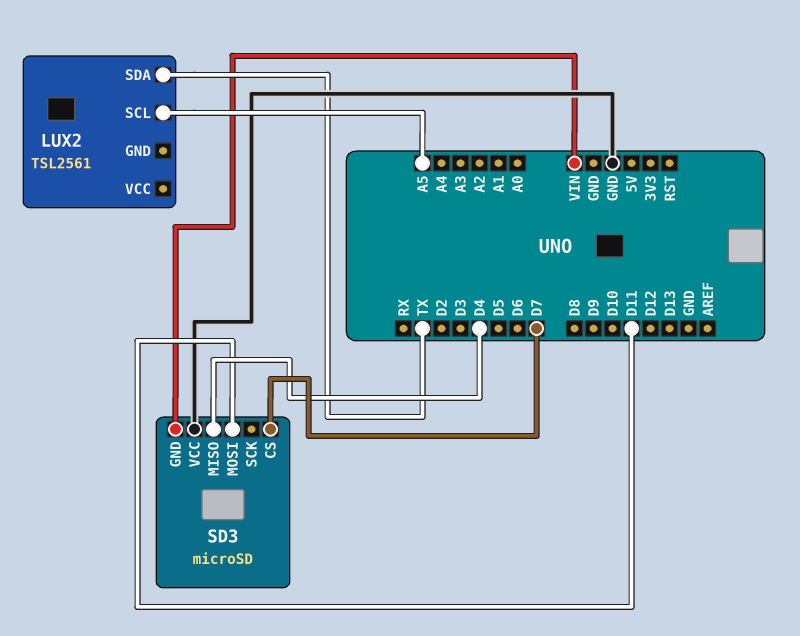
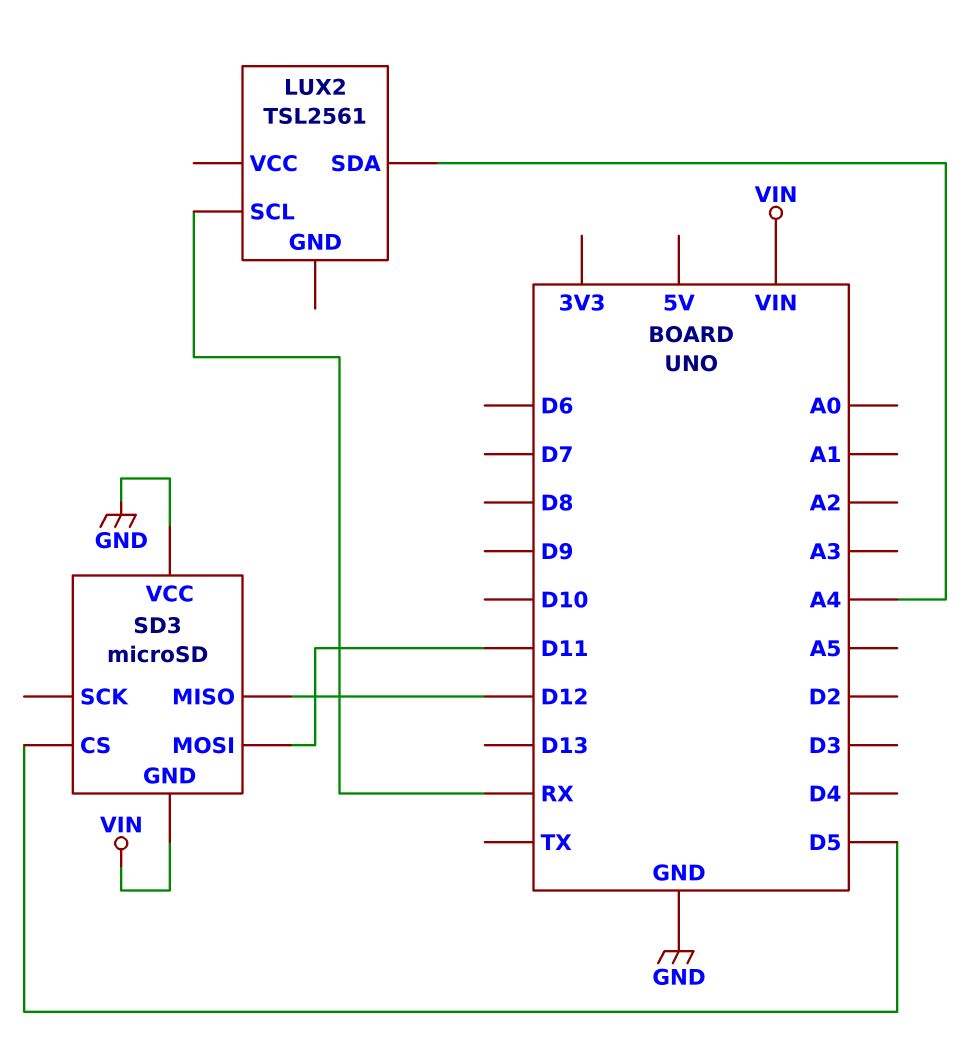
LUX2 pin SCL: A5 -> RX
LUX2 pin SDA: TX -> A4
SD3 pin CS: D7 -> D5
SD3 pin MISO: D4 -> D12

